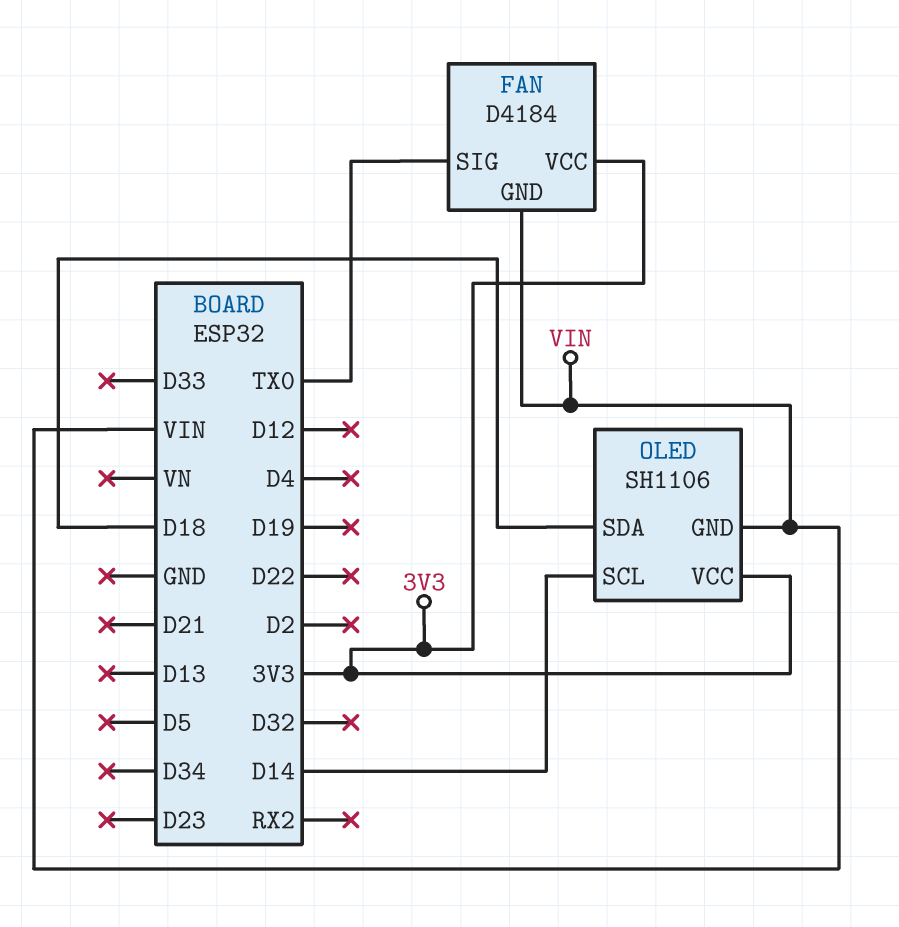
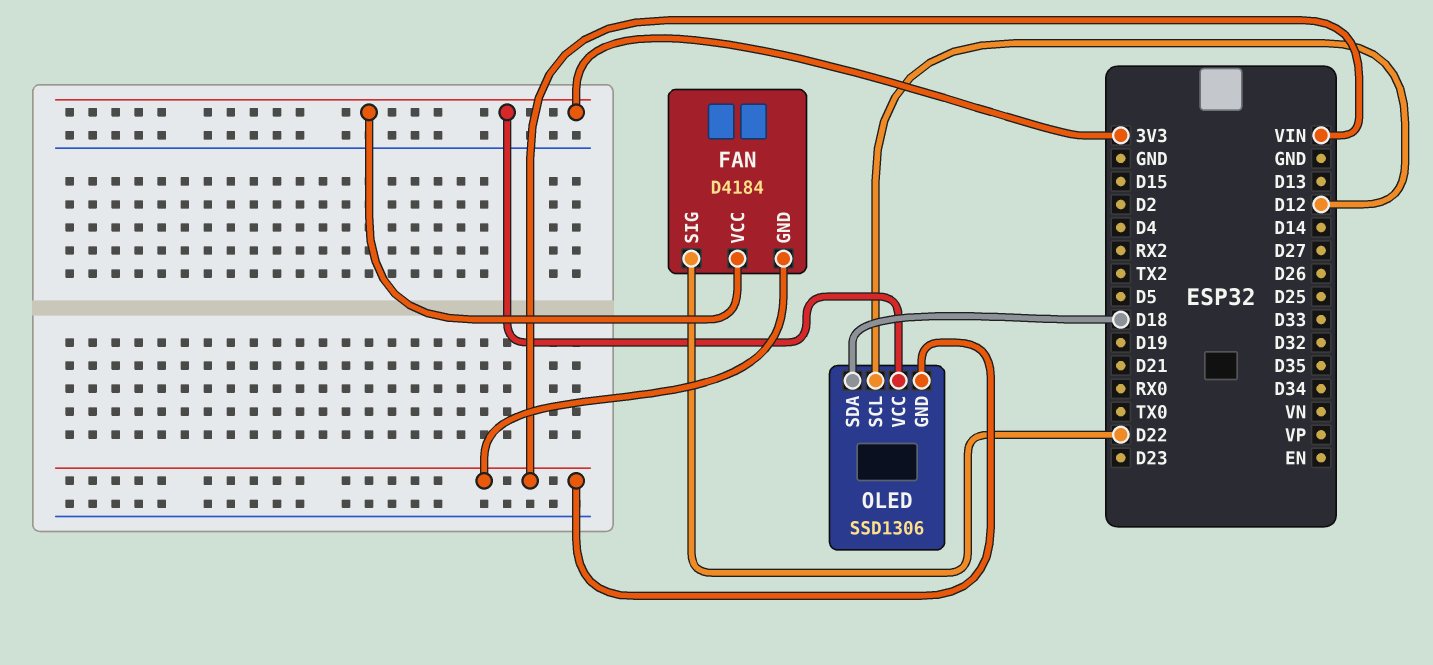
FAN pin SIG: TX0 -> D22
OLED: SH1106 -> SSD1306
OLED pin SCL: D14 -> D12

